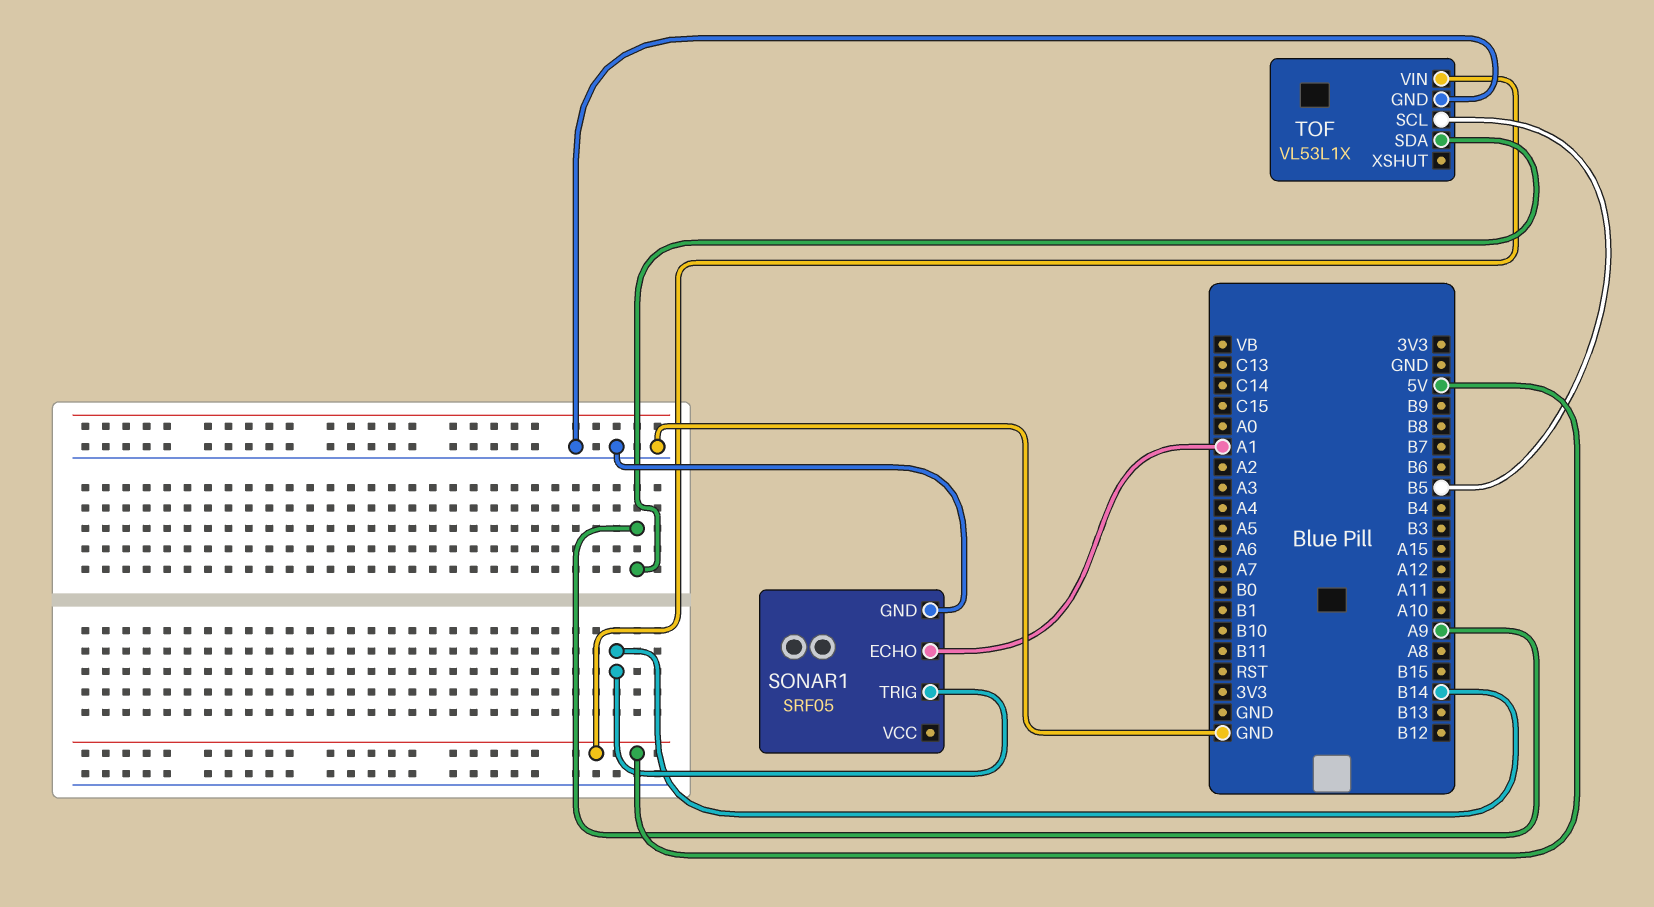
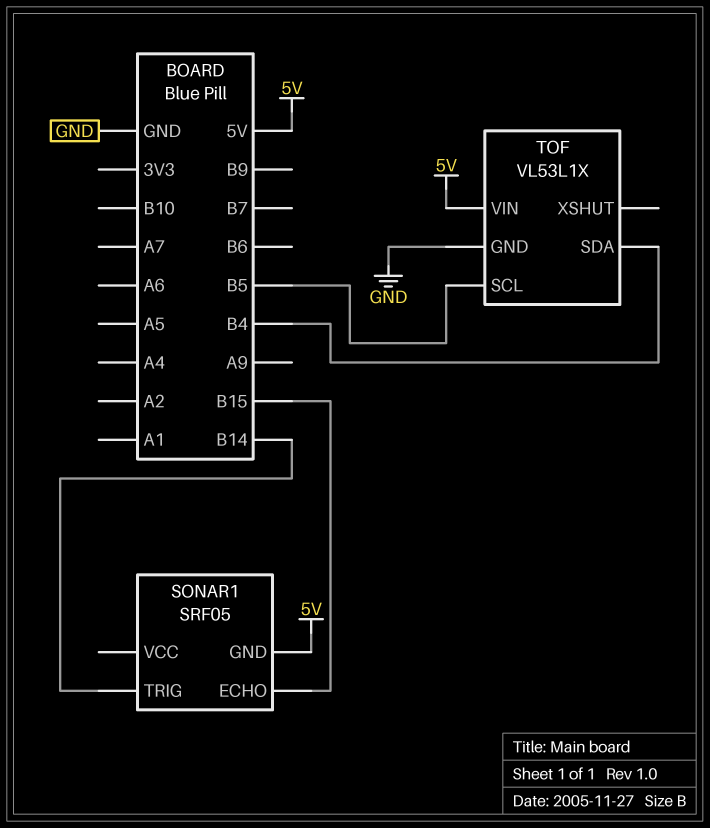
SONAR1 pin ECHO: A1 -> B15
SONAR1 pin GND: GND -> 5V
TOF pin SDA: A9 -> B4

